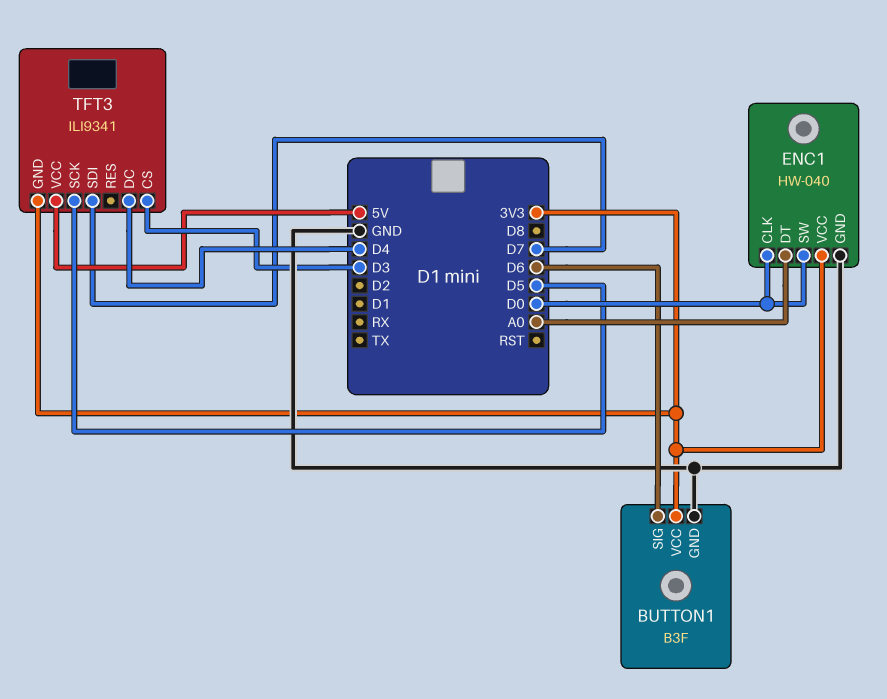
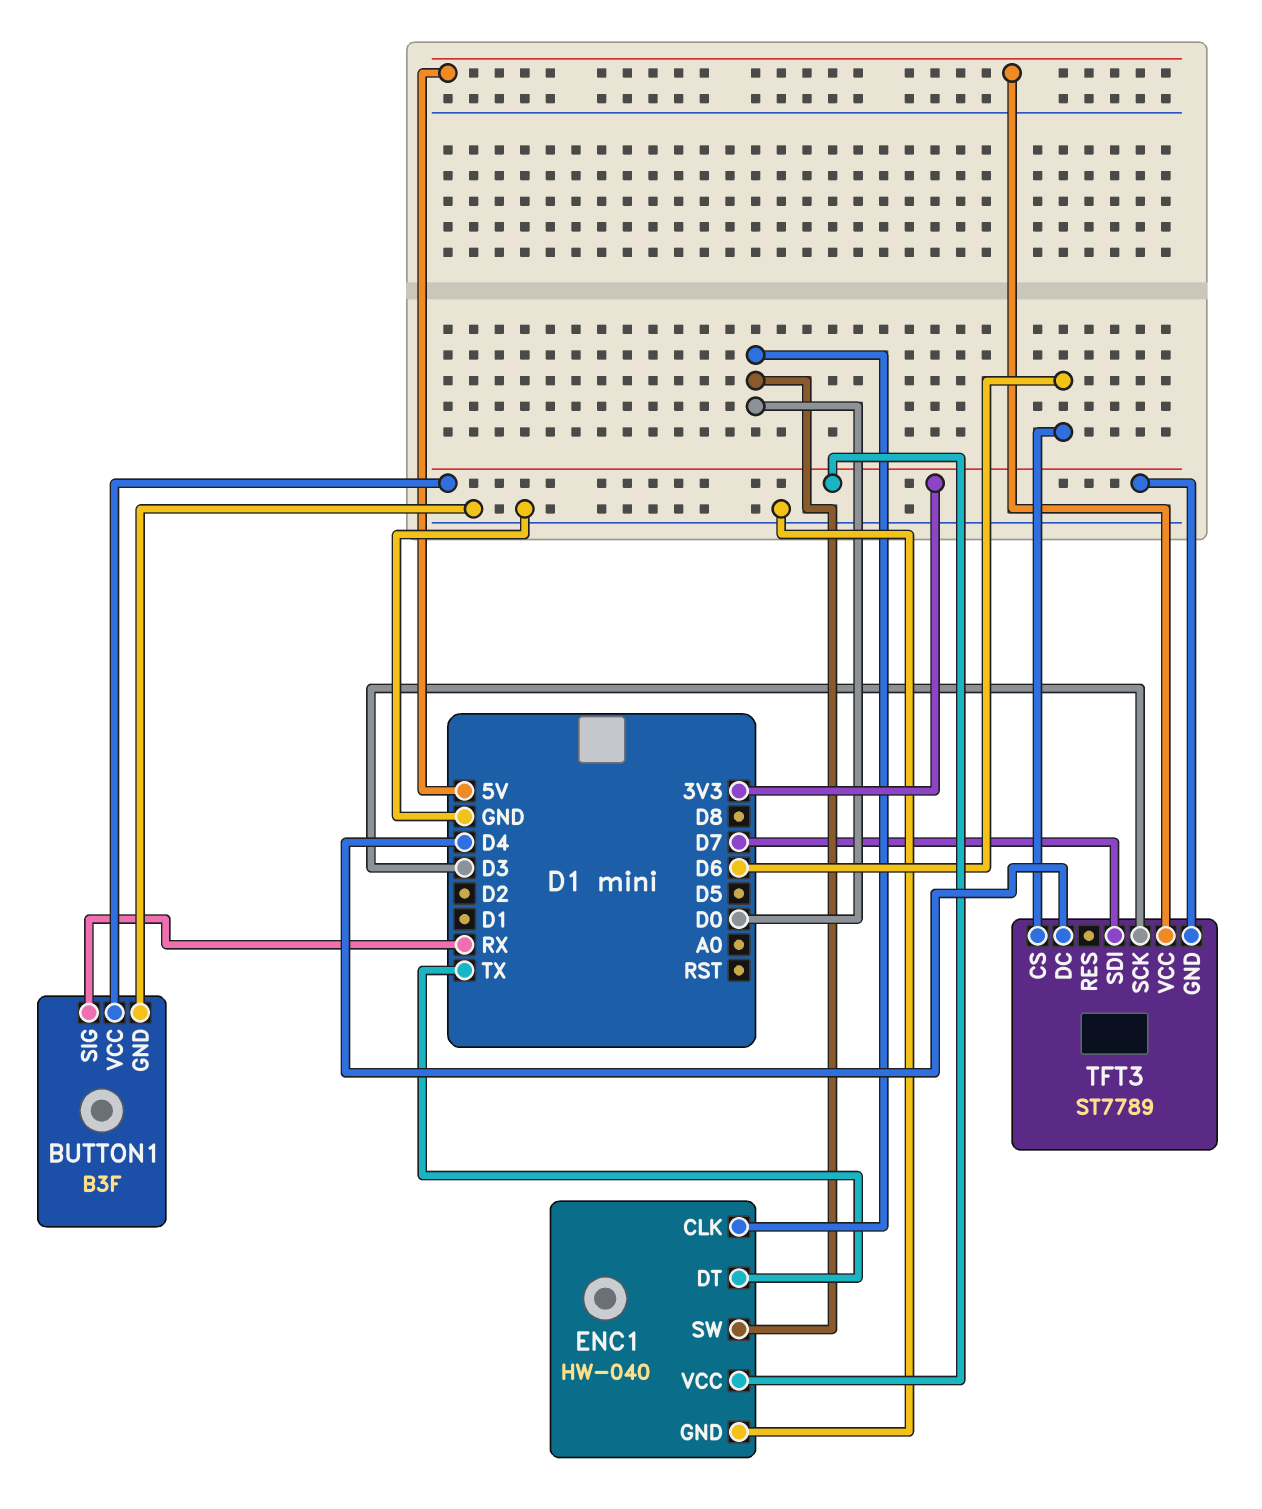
BUTTON1 pin SIG: D6 -> RX
ENC1 pin DT: A0 -> TX
TFT3: ILI9341 -> ST7789
TFT3 pin CS: D3 -> D6
TFT3 pin SCK: D5 -> D3

